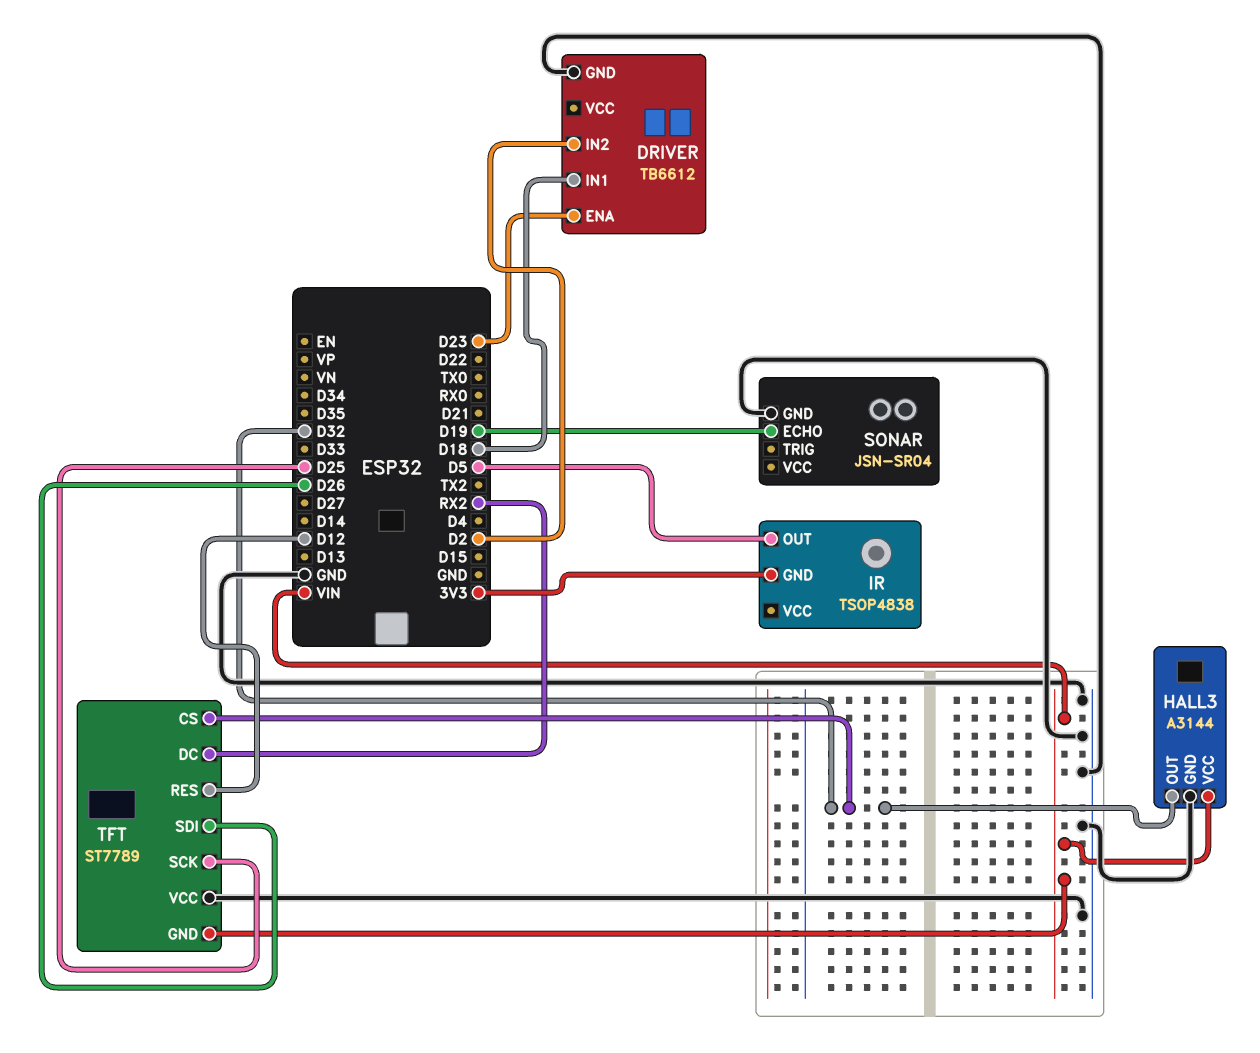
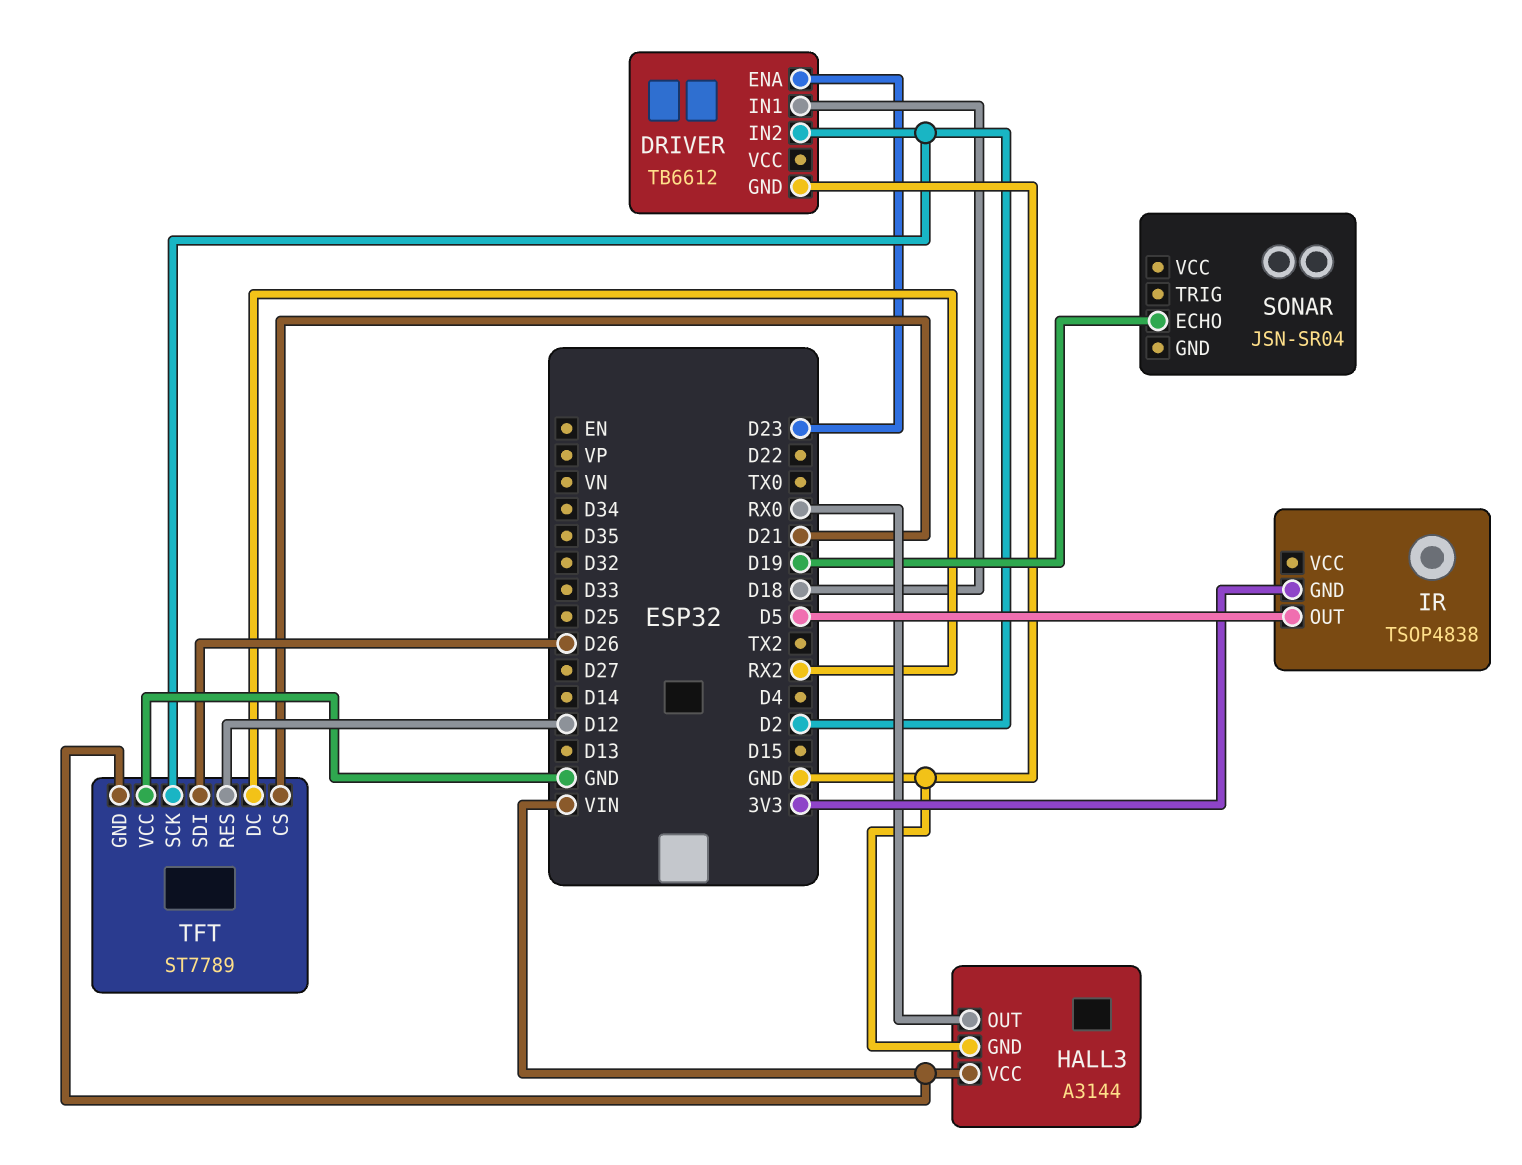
HALL3 pin OUT: D32 -> RX0
SONAR pin GND: GND -> none
TFT pin CS: D32 -> D21
TFT pin SCK: D25 -> D2

